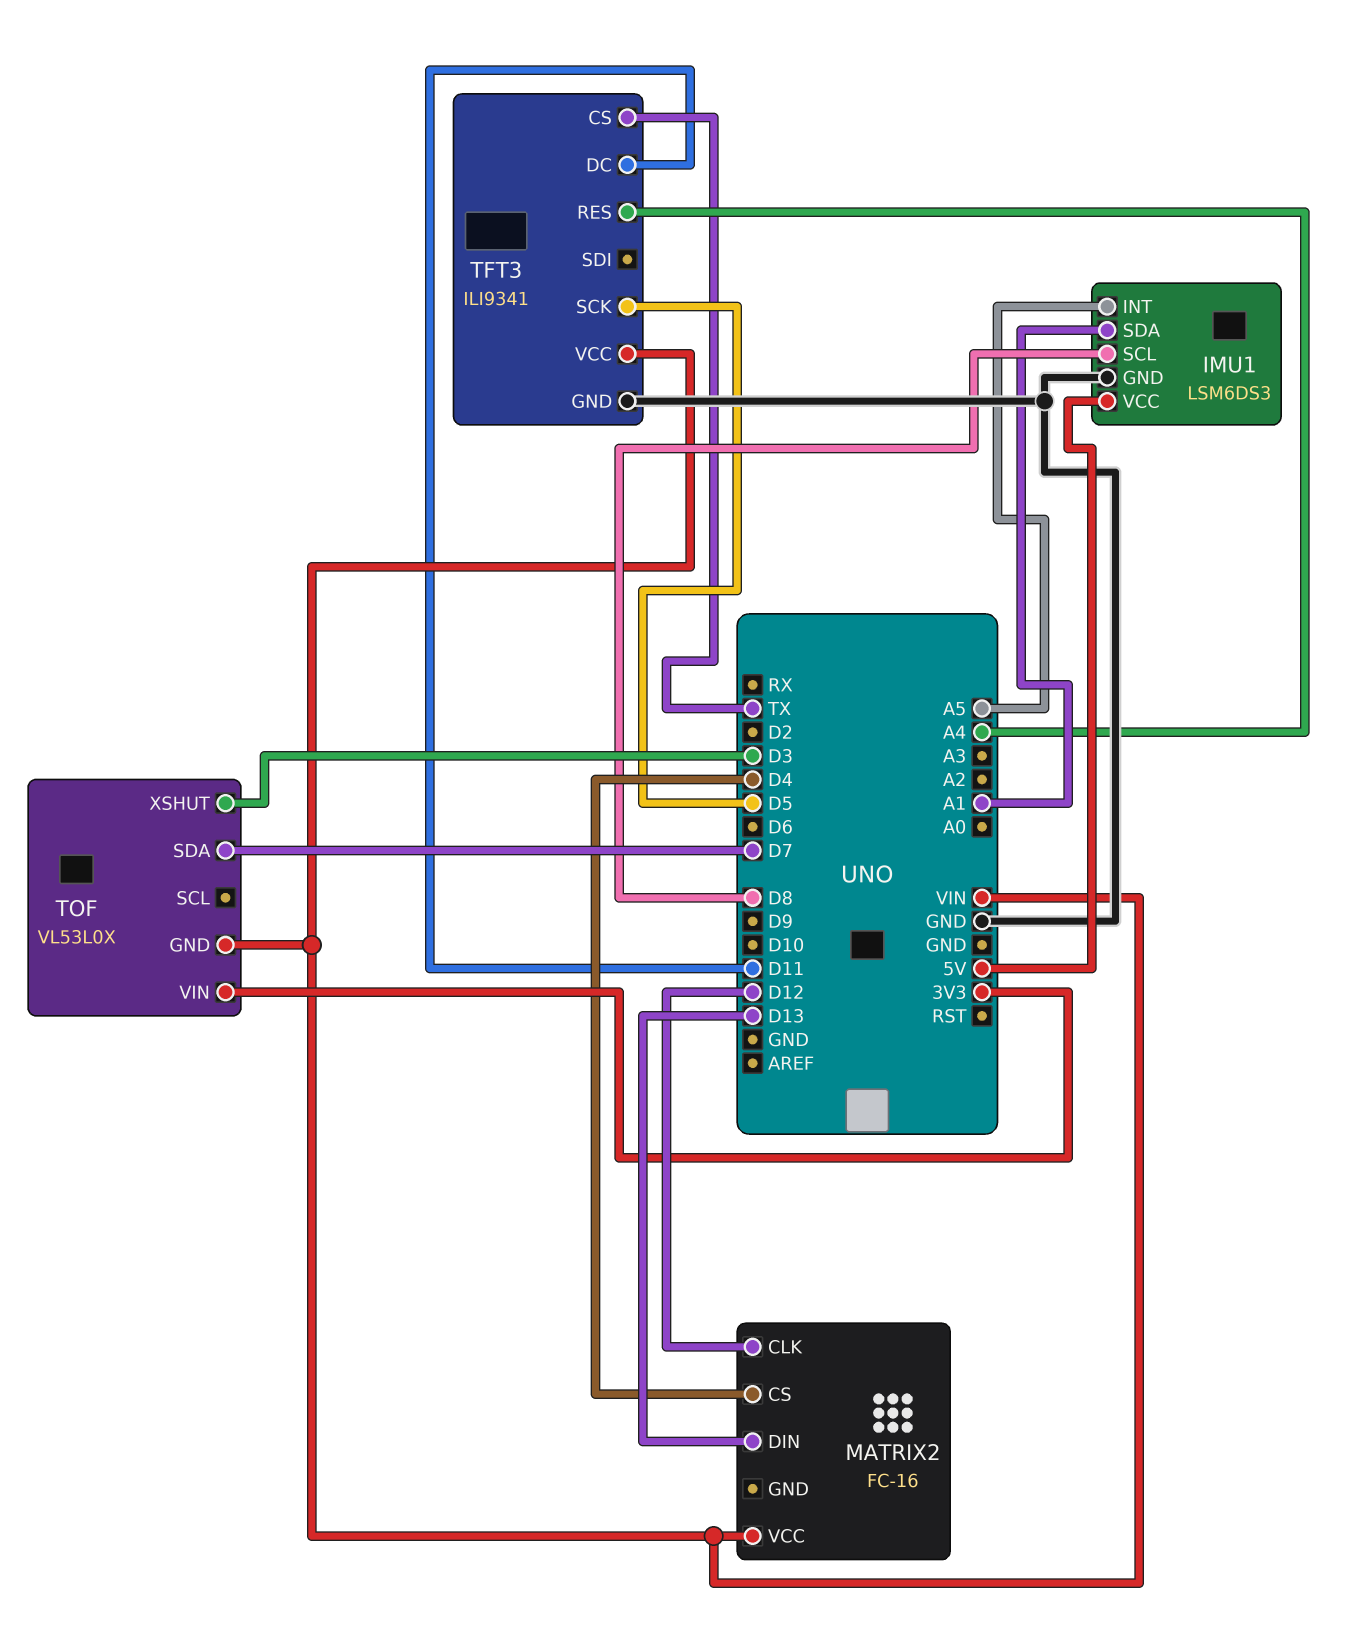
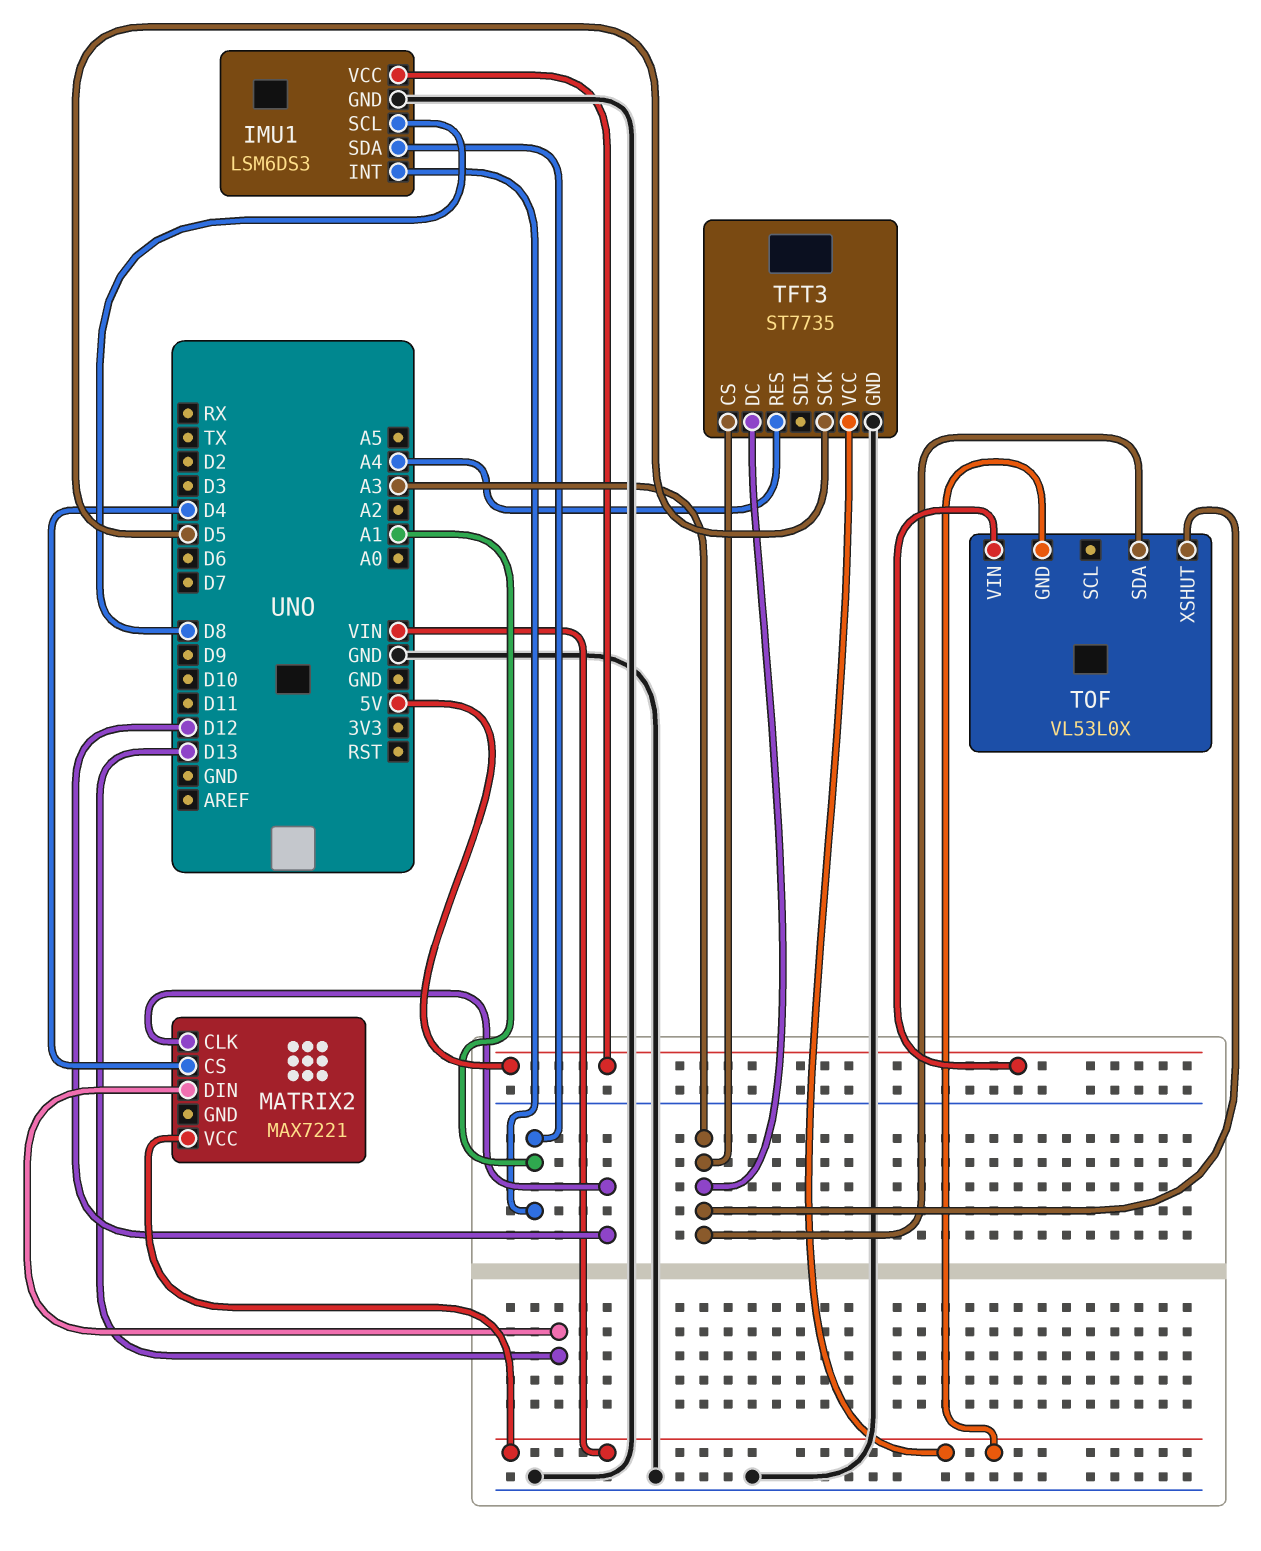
IMU1 pin INT: A5 -> A1
MATRIX2: FC-16 -> MAX7221
TFT3: ILI9341 -> ST7735
TFT3 pin CS: TX -> A3
TFT3 pin DC: D11 -> A3
TOF pin SDA: D7 -> A3
TOF pin VIN: 3V3 -> 5V
TOF pin XSHUT: D3 -> A3

